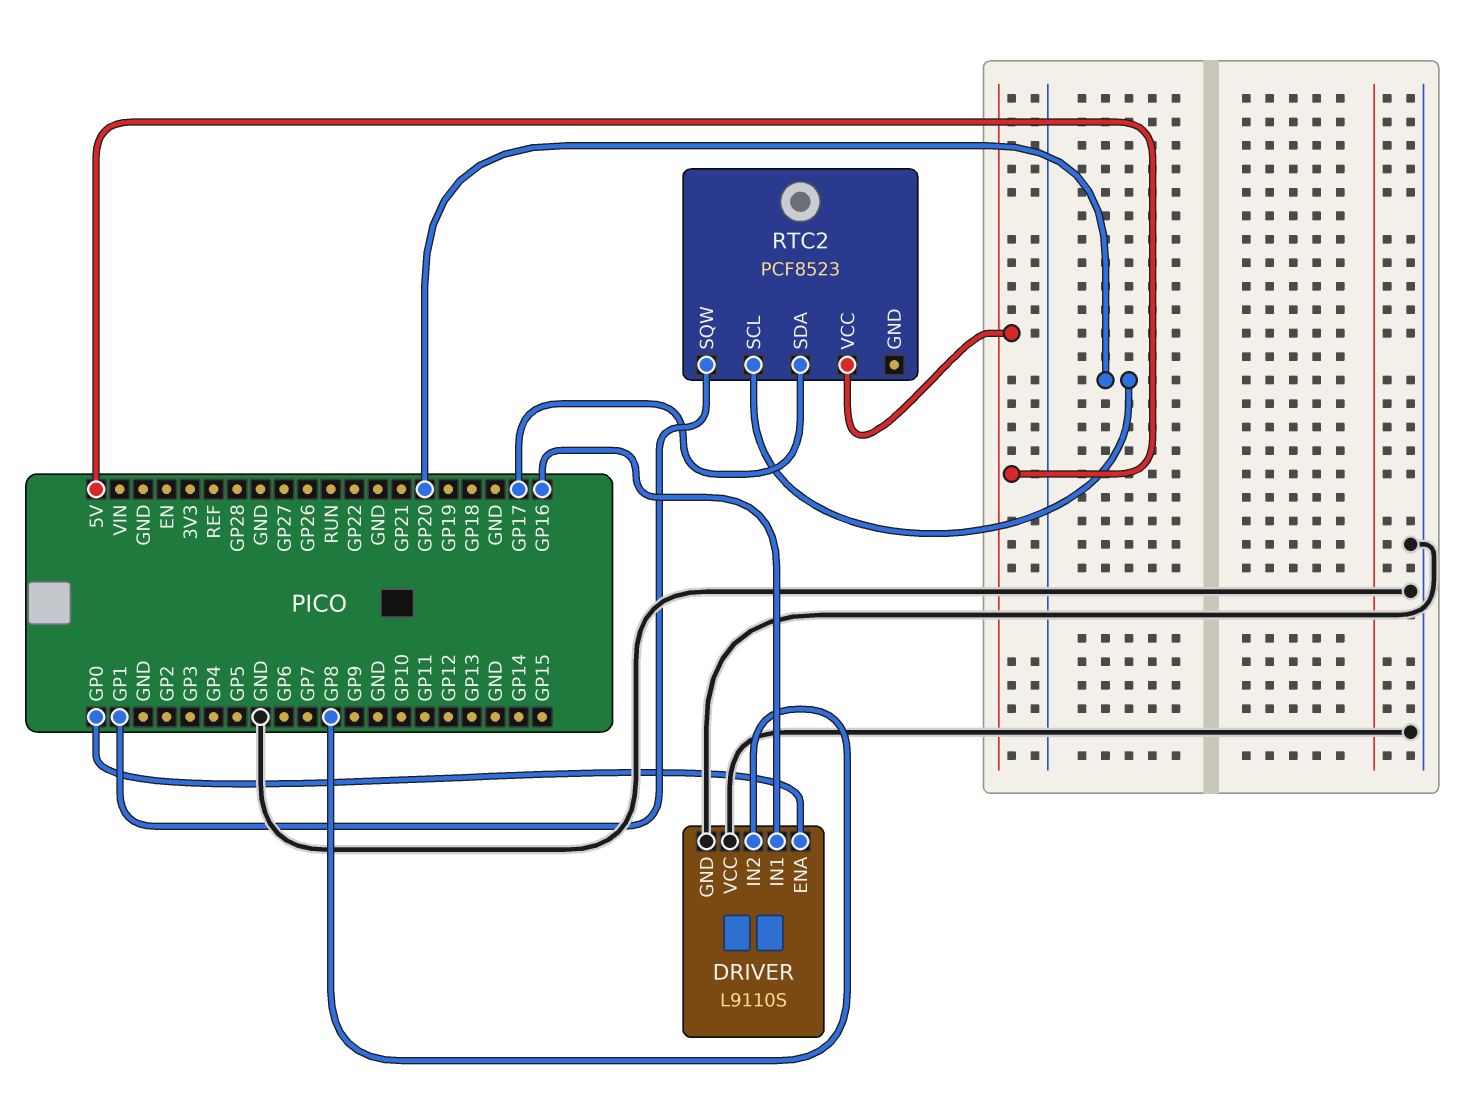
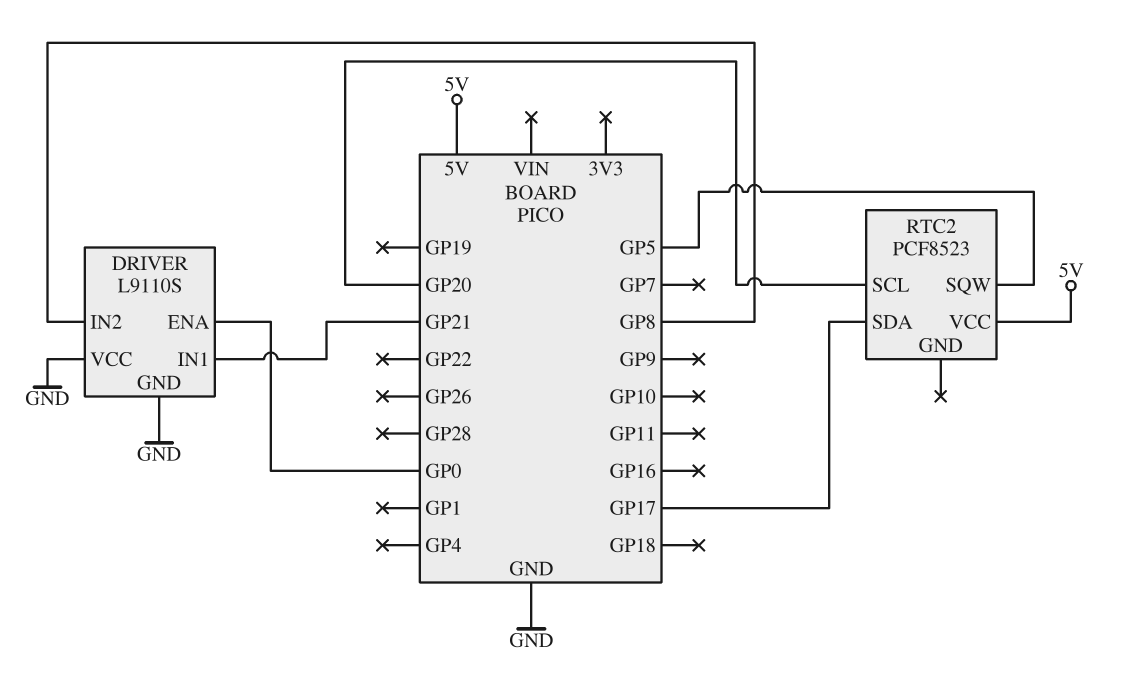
DRIVER pin IN1: GP16 -> GP21
RTC2 pin SQW: GP1 -> GP5

